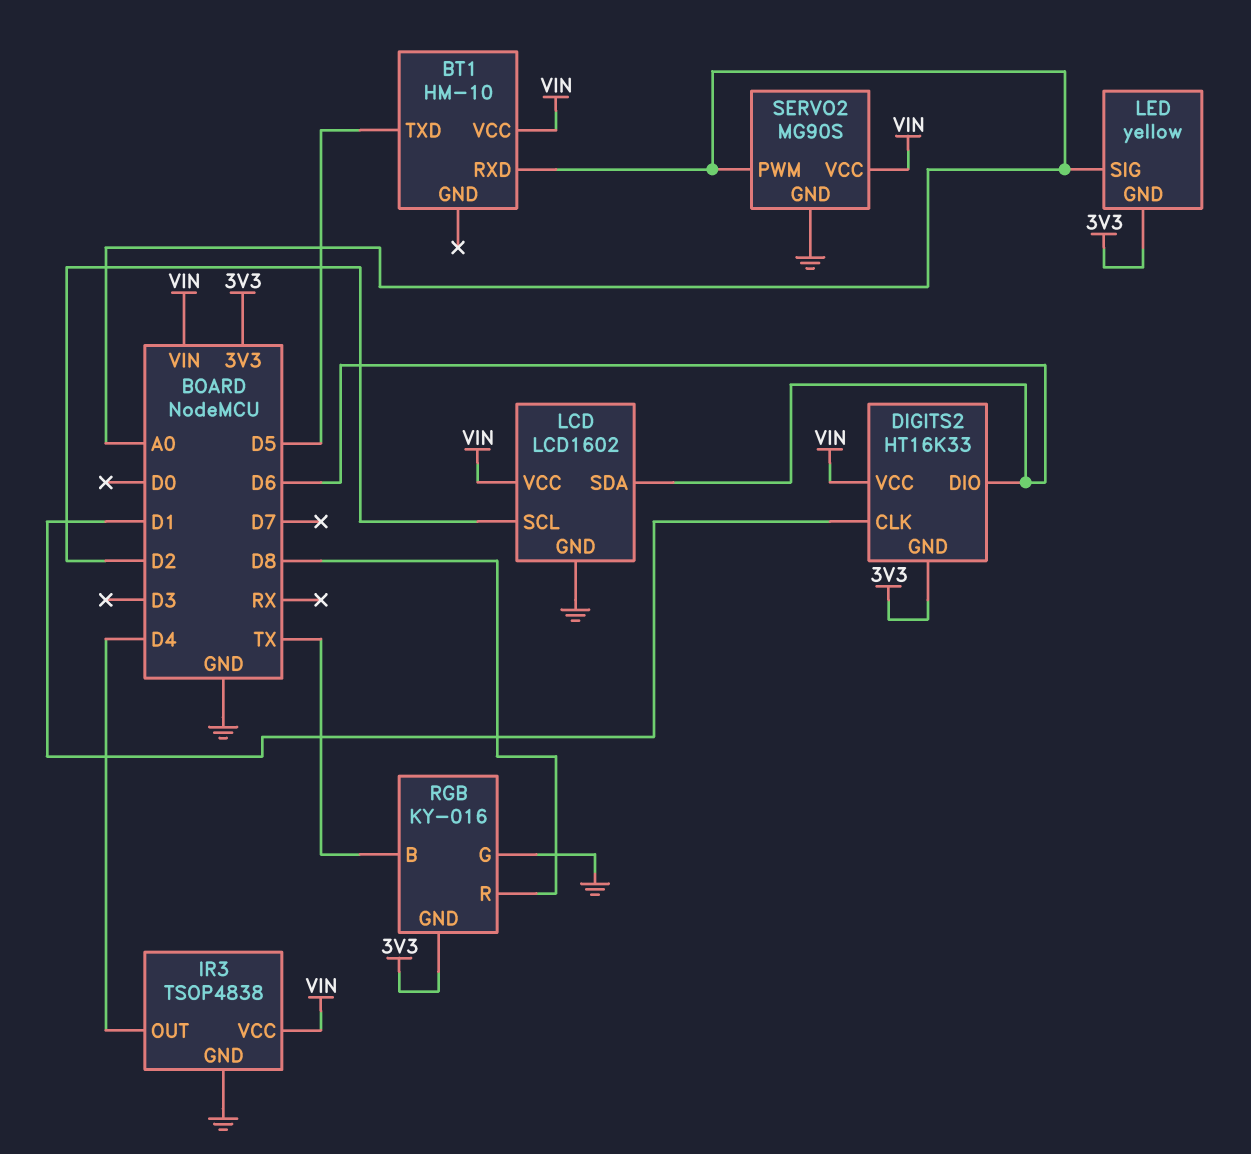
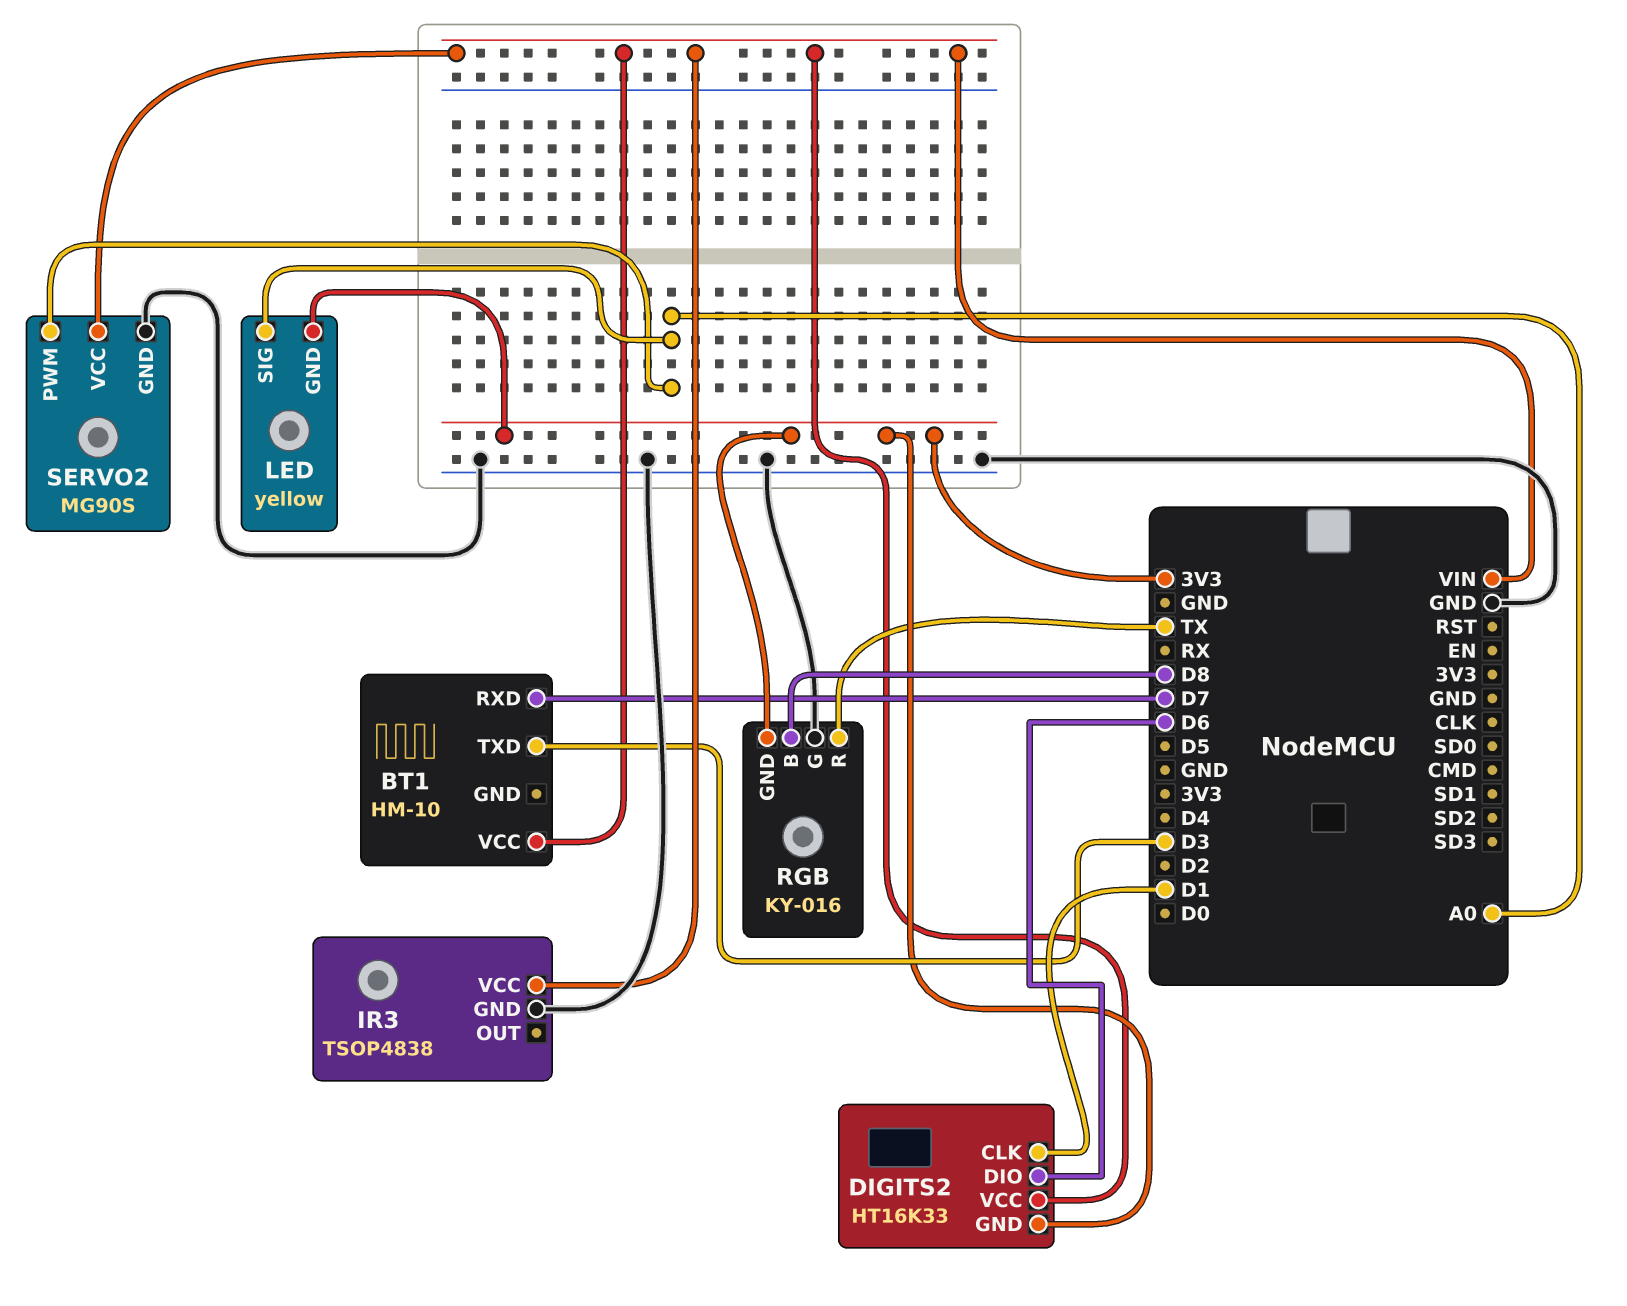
BT1 pin RXD: A0 -> D7
BT1 pin TXD: D5 -> D3
IR3 pin OUT: D4 -> none
LCD: LCD1602 -> none
LCD pin GND: GND -> none
LCD pin SCL: D2 -> none
LCD pin SDA: D6 -> none
LCD pin VCC: VIN -> none
RGB pin B: TX -> D8
RGB pin R: D8 -> TX

